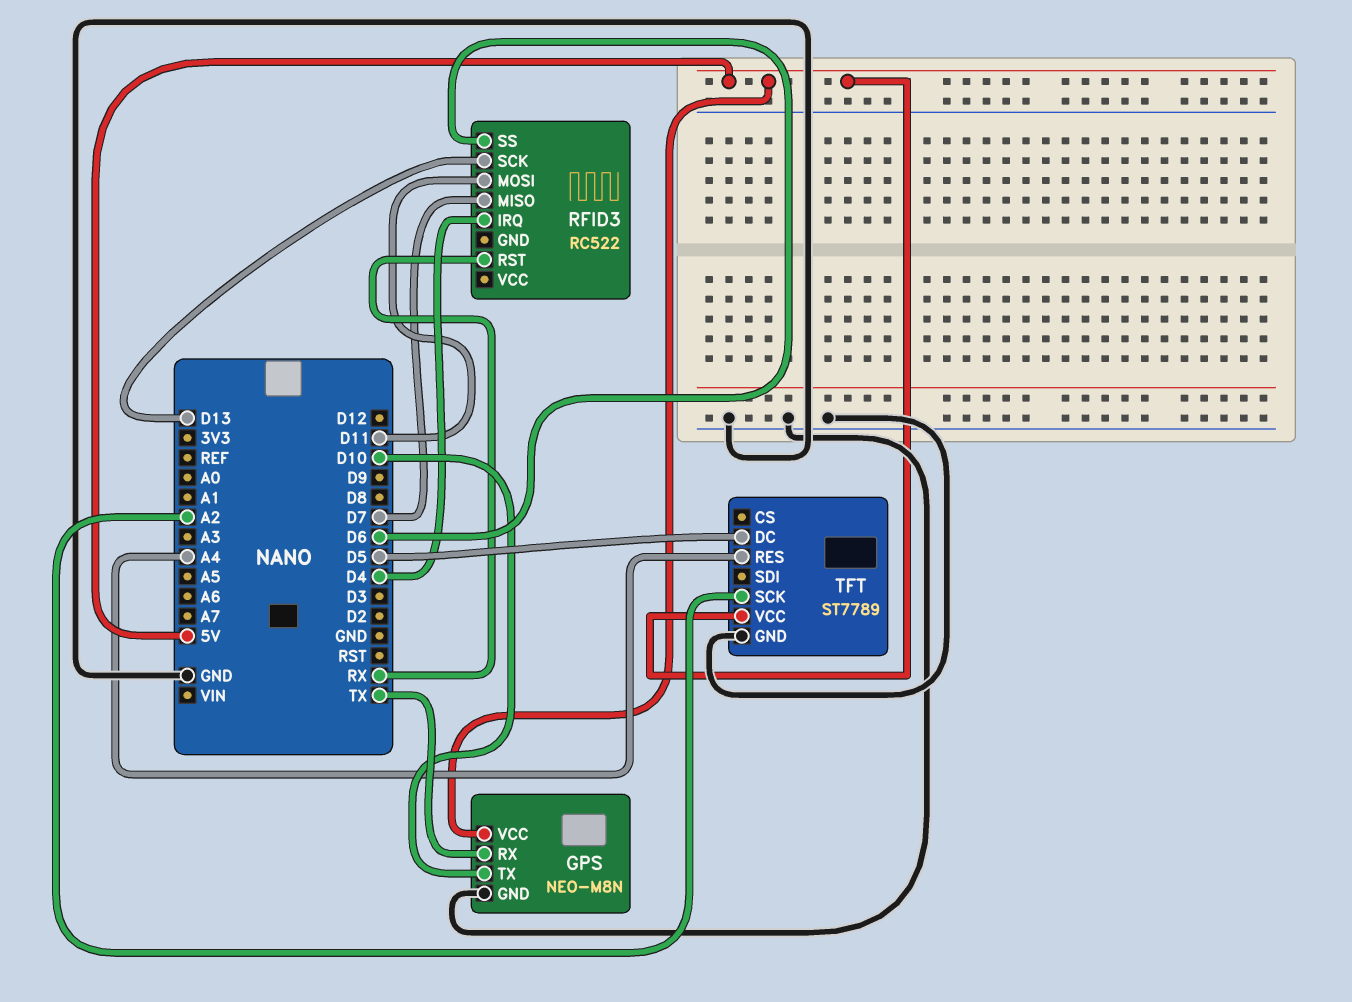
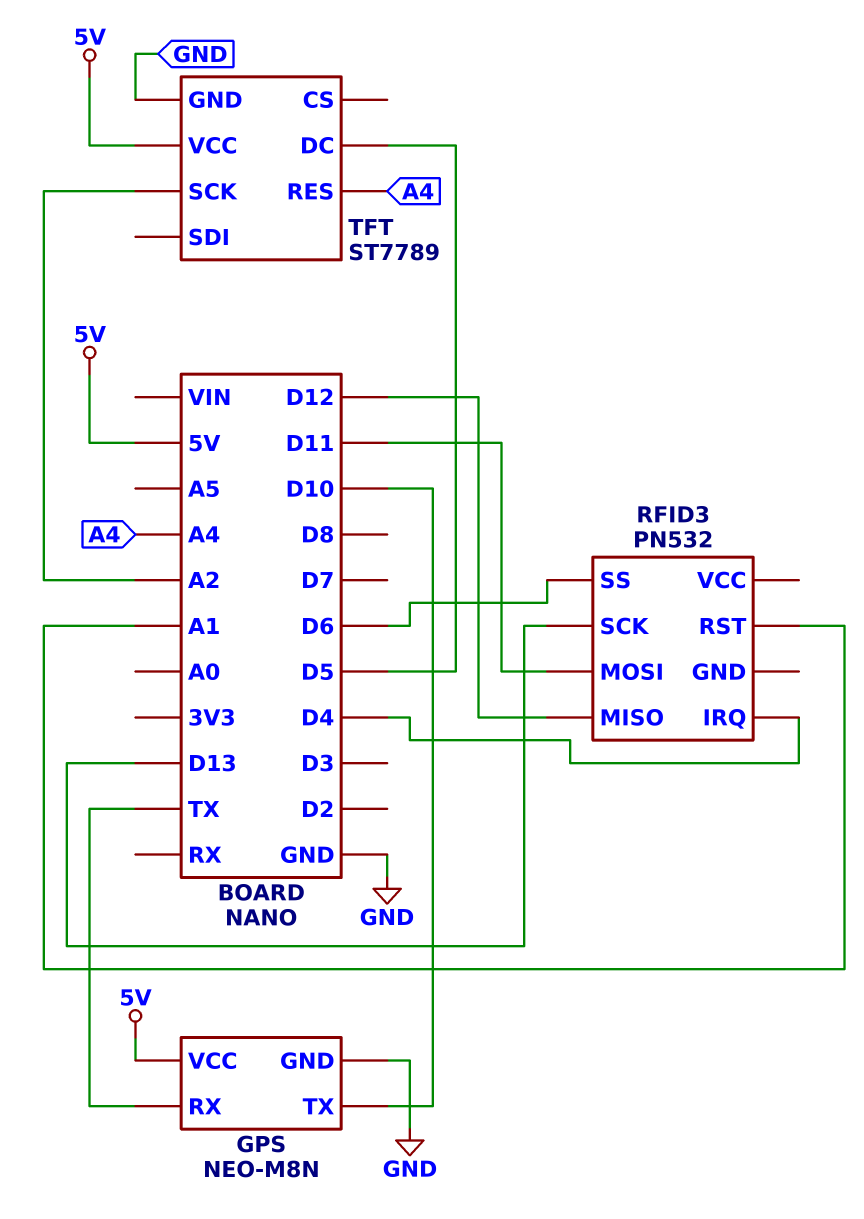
RFID3: RC522 -> PN532
RFID3 pin MISO: D7 -> D12
RFID3 pin RST: RX -> A1

